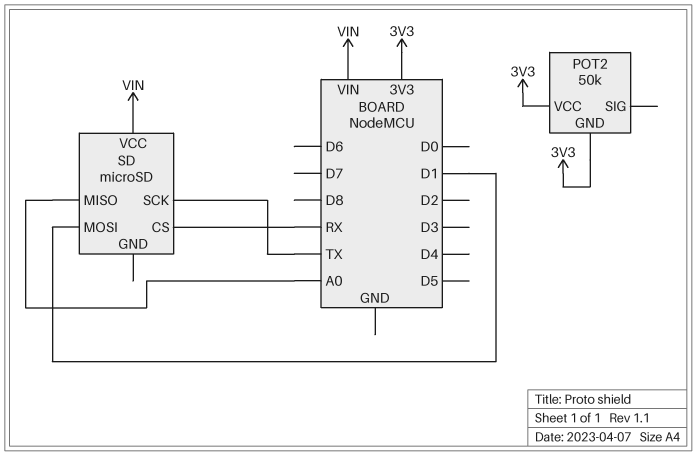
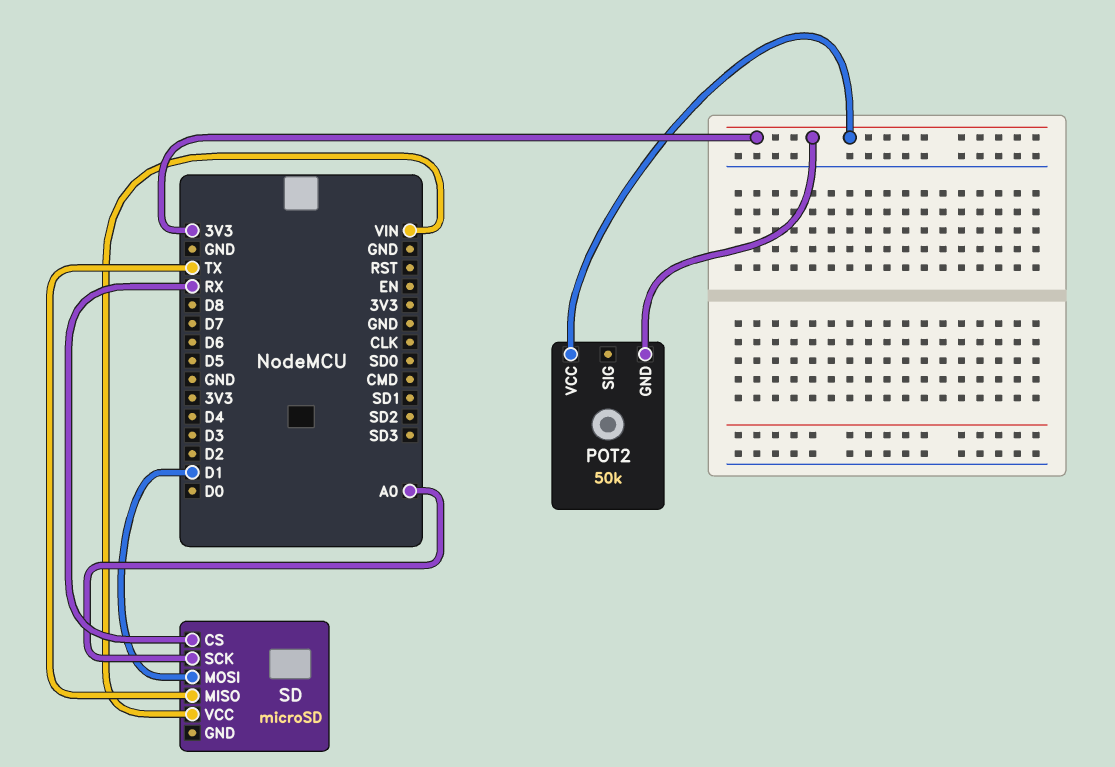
SD pin MISO: A0 -> TX
SD pin SCK: TX -> A0

